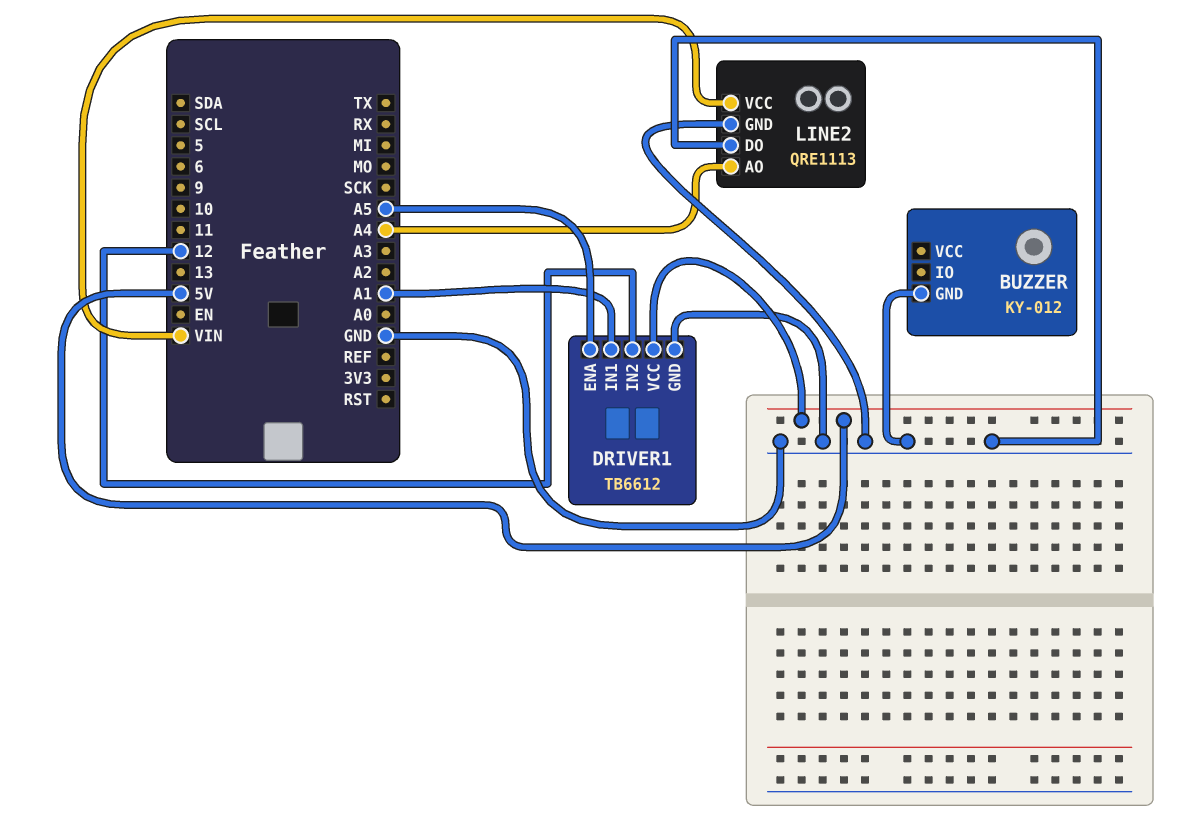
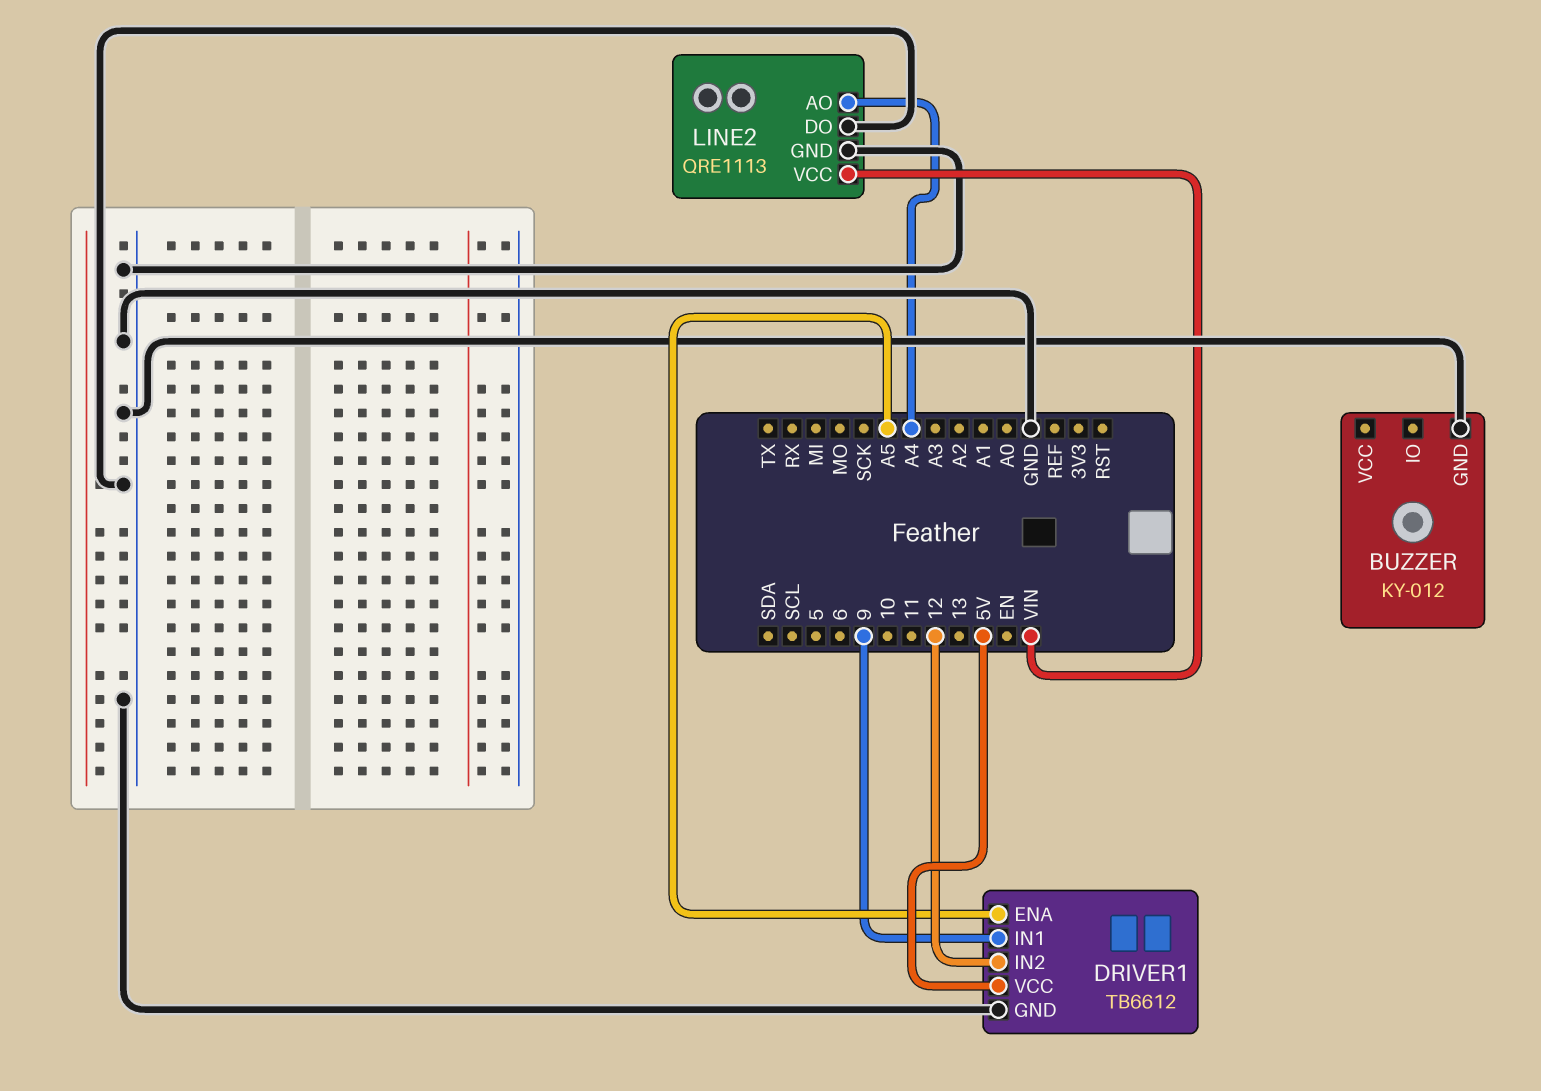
DRIVER1 pin IN1: A1 -> 9

